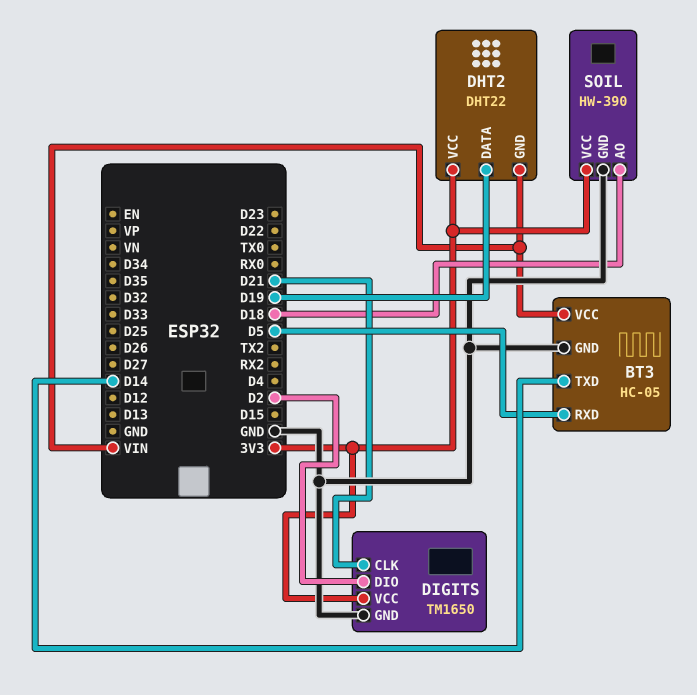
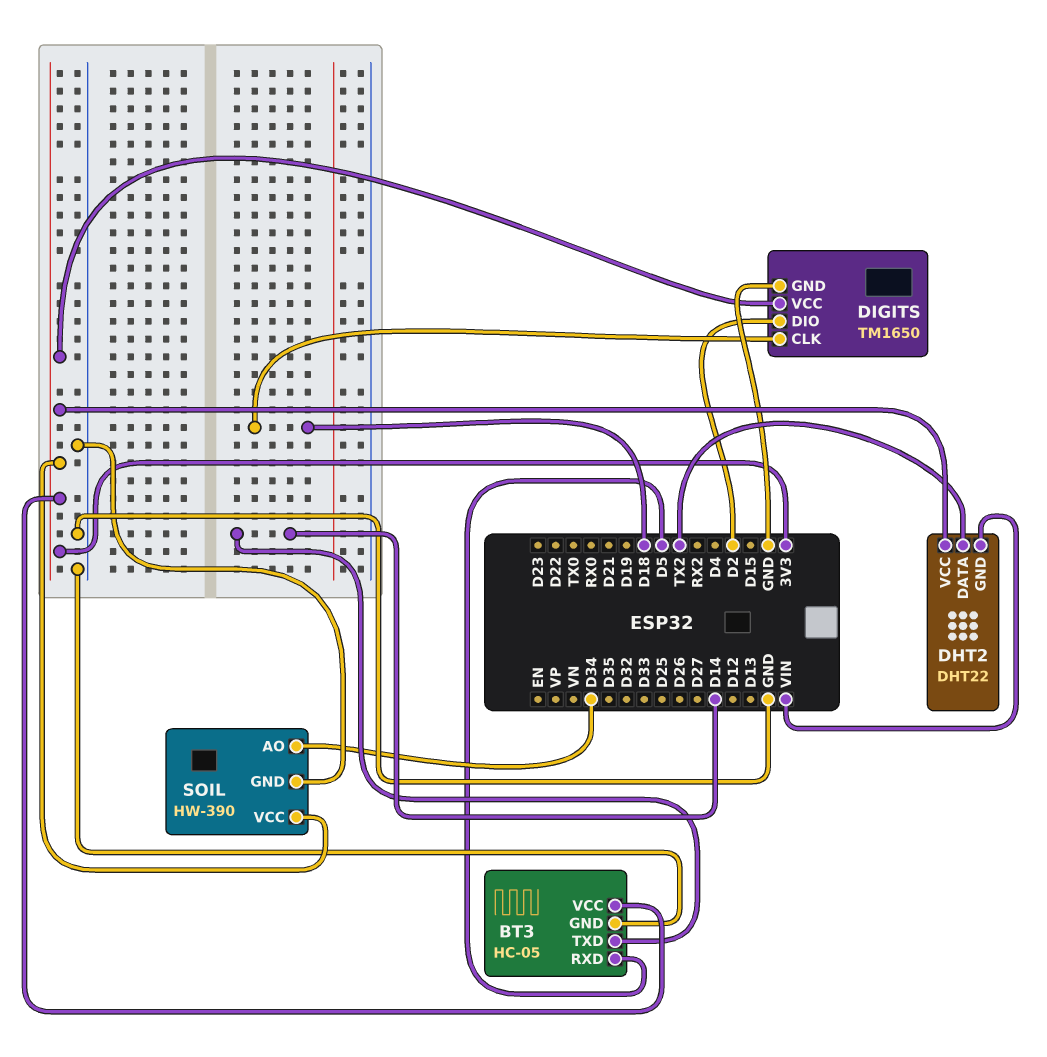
BT3 pin VCC: VIN -> 3V3
DHT2 pin DATA: D19 -> TX2
DIGITS pin CLK: D21 -> D18
SOIL pin AO: D18 -> D34

